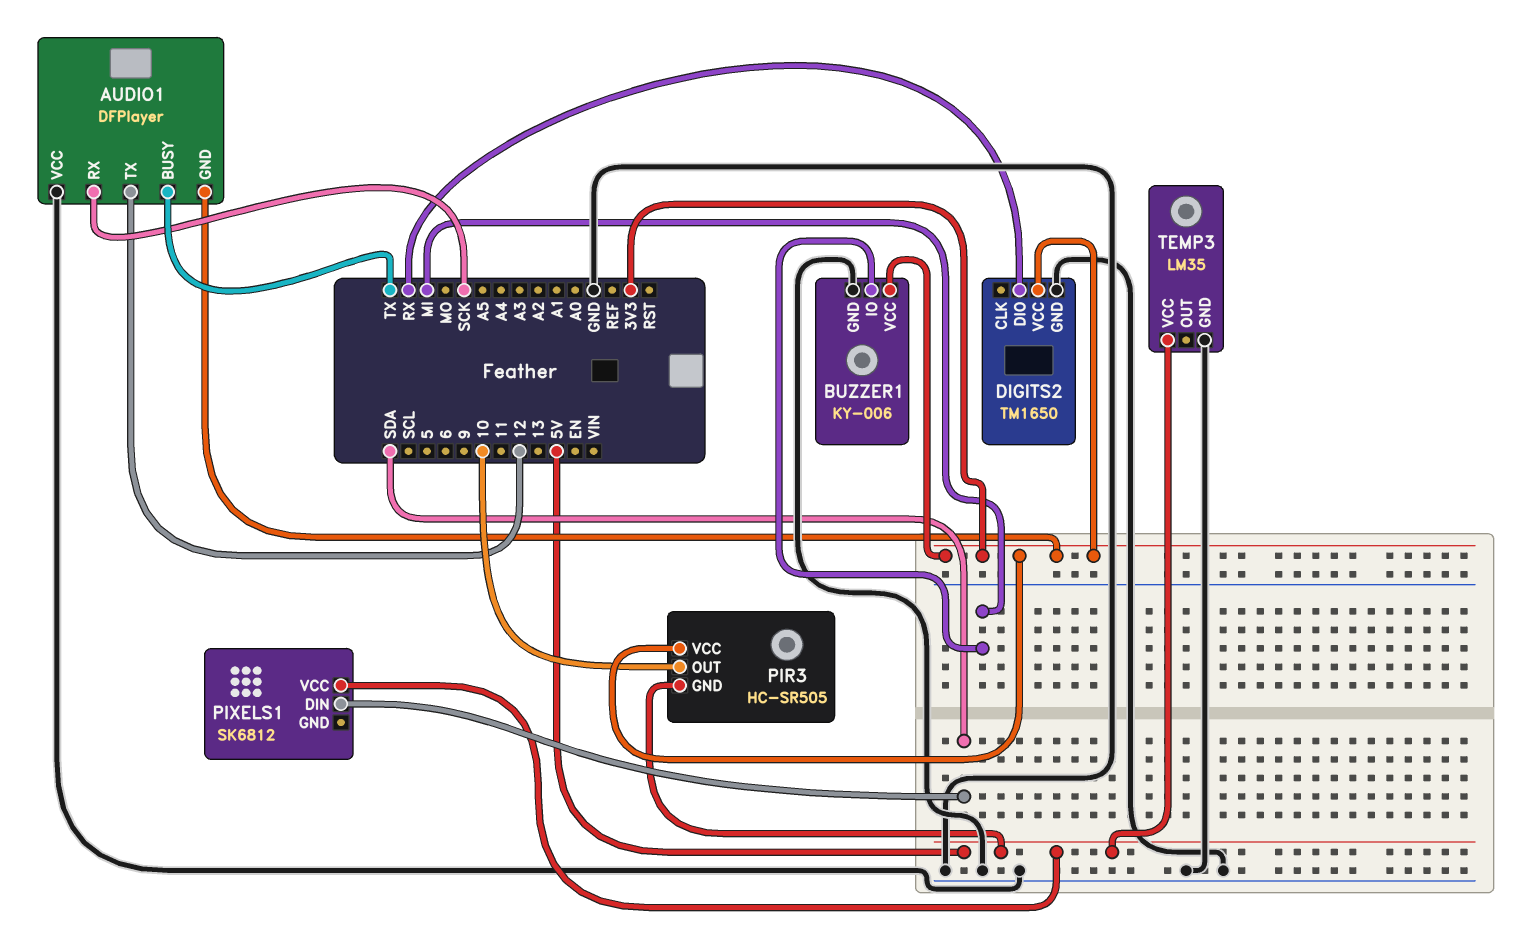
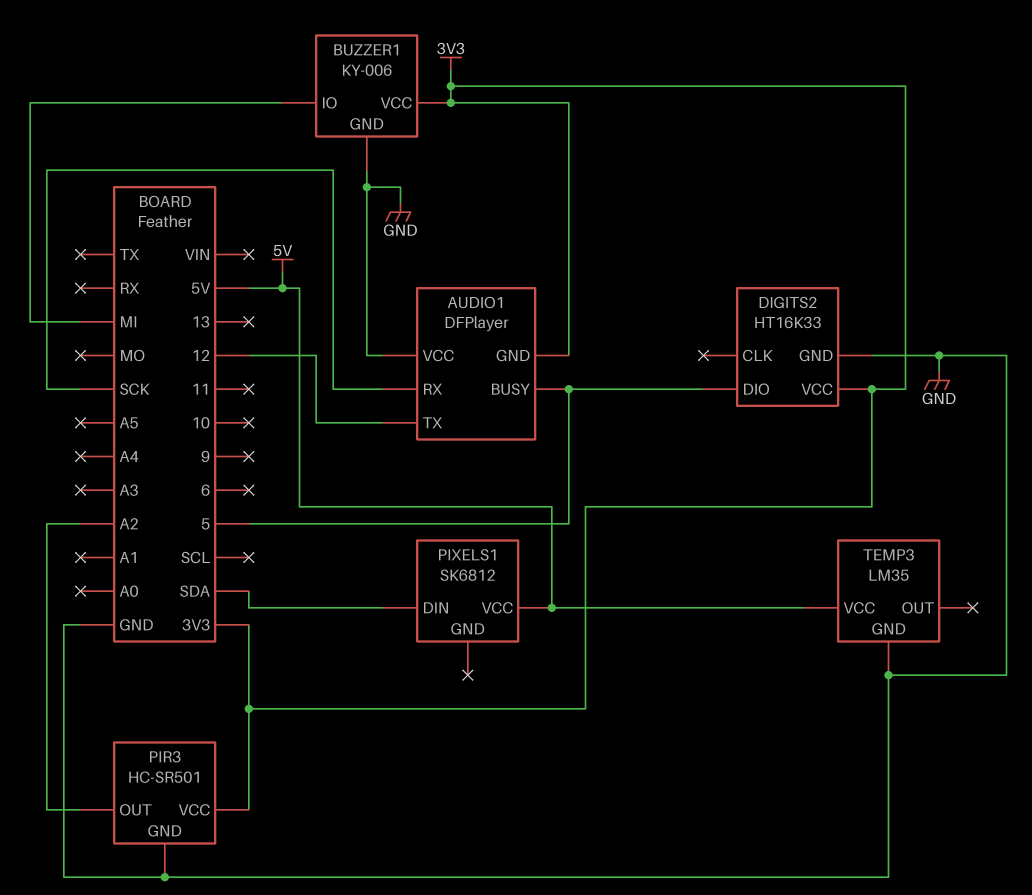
AUDIO1 pin BUSY: TX -> 5
DIGITS2: TM1650 -> HT16K33
DIGITS2 pin DIO: RX -> 5
PIR3: HC-SR505 -> HC-SR501
PIR3 pin GND: 5V -> GND
PIR3 pin OUT: 10 -> A2

